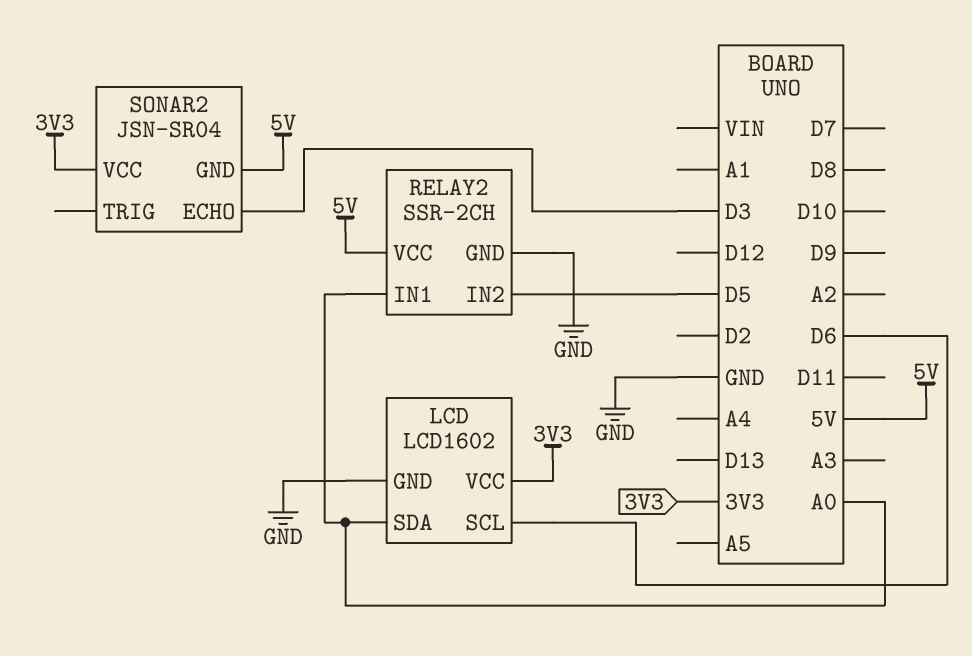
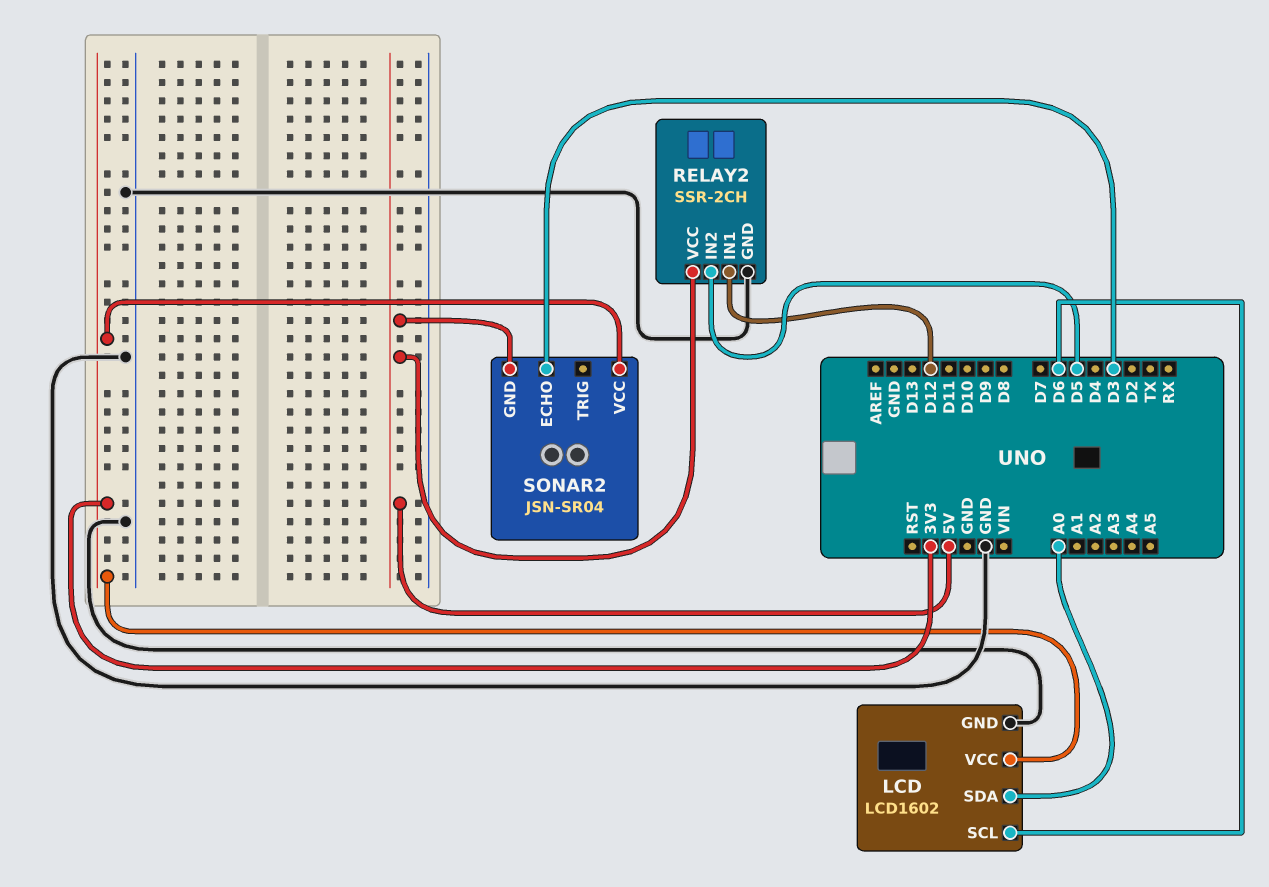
RELAY2 pin IN1: A0 -> D12

